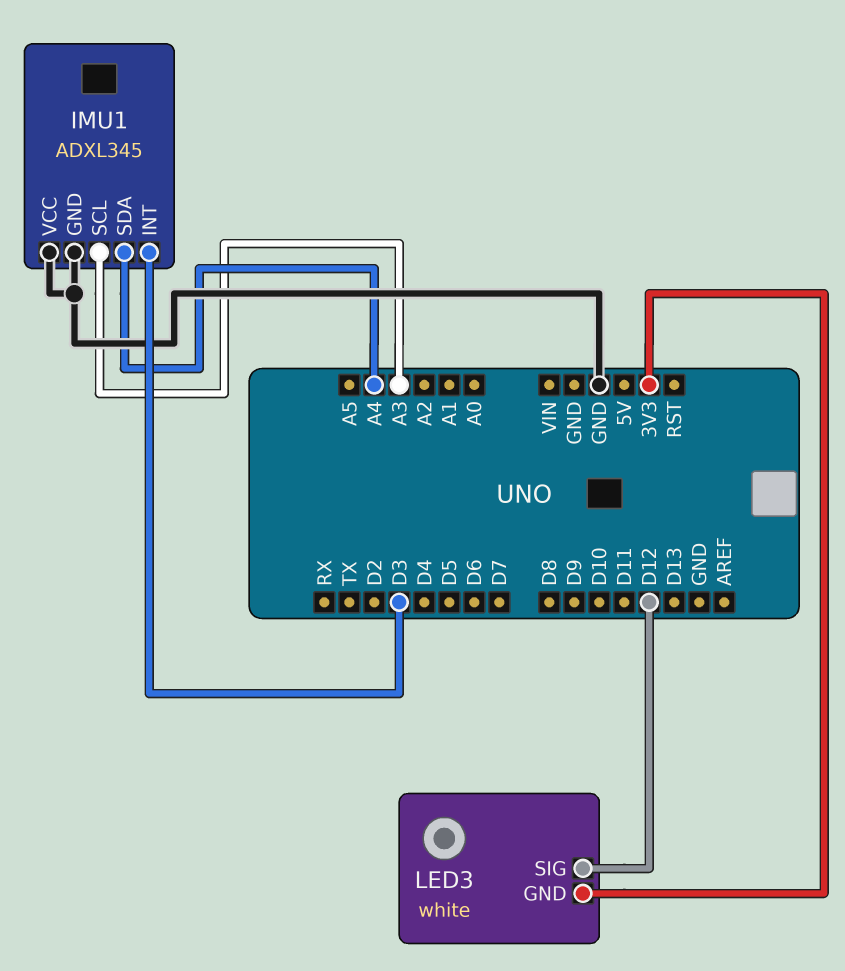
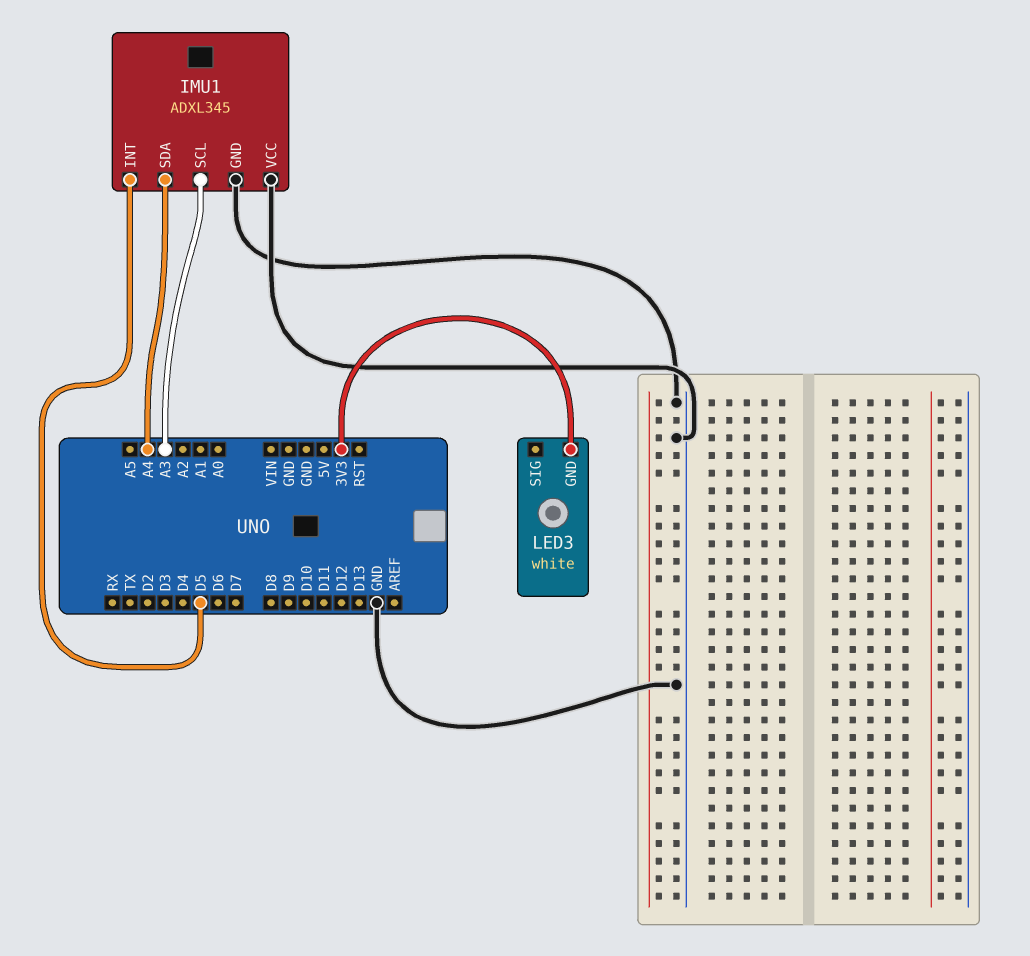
IMU1 pin INT: D3 -> D5
LED3 pin SIG: D12 -> none

